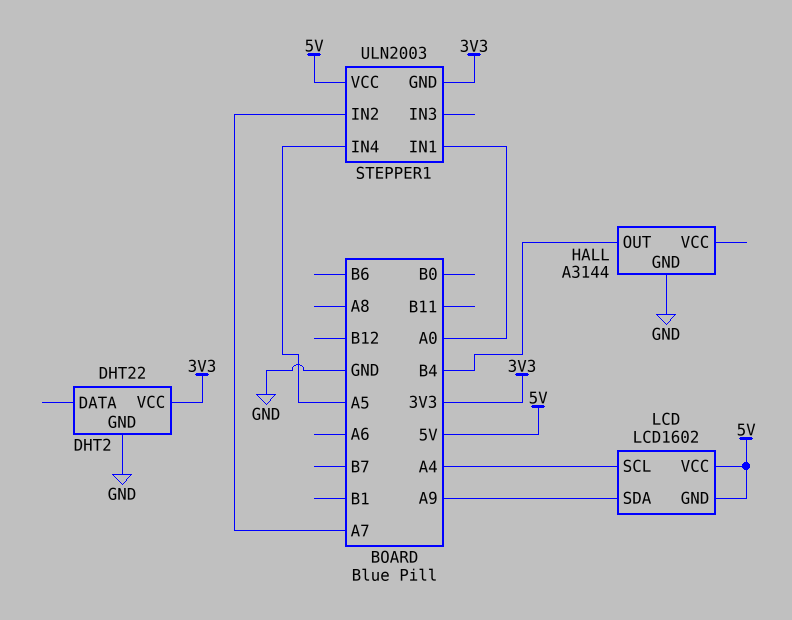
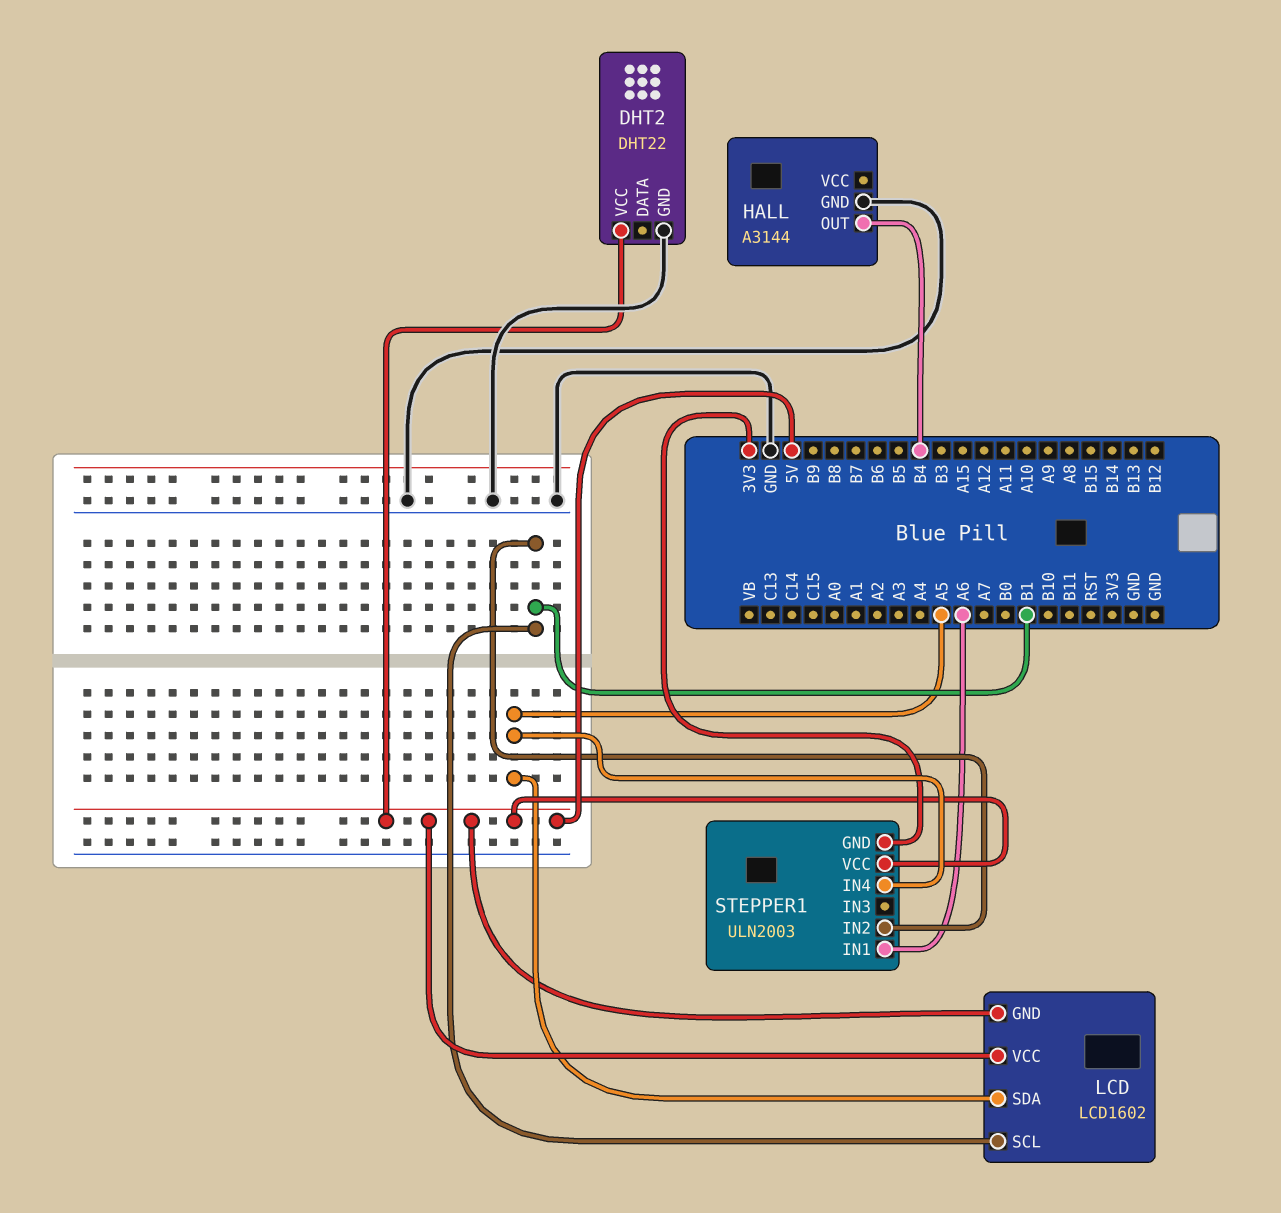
DHT2 pin VCC: 3V3 -> 5V
LCD pin SCL: A4 -> B1
LCD pin SDA: A9 -> A5
STEPPER1 pin IN1: A0 -> A6
STEPPER1 pin IN2: A7 -> B1

